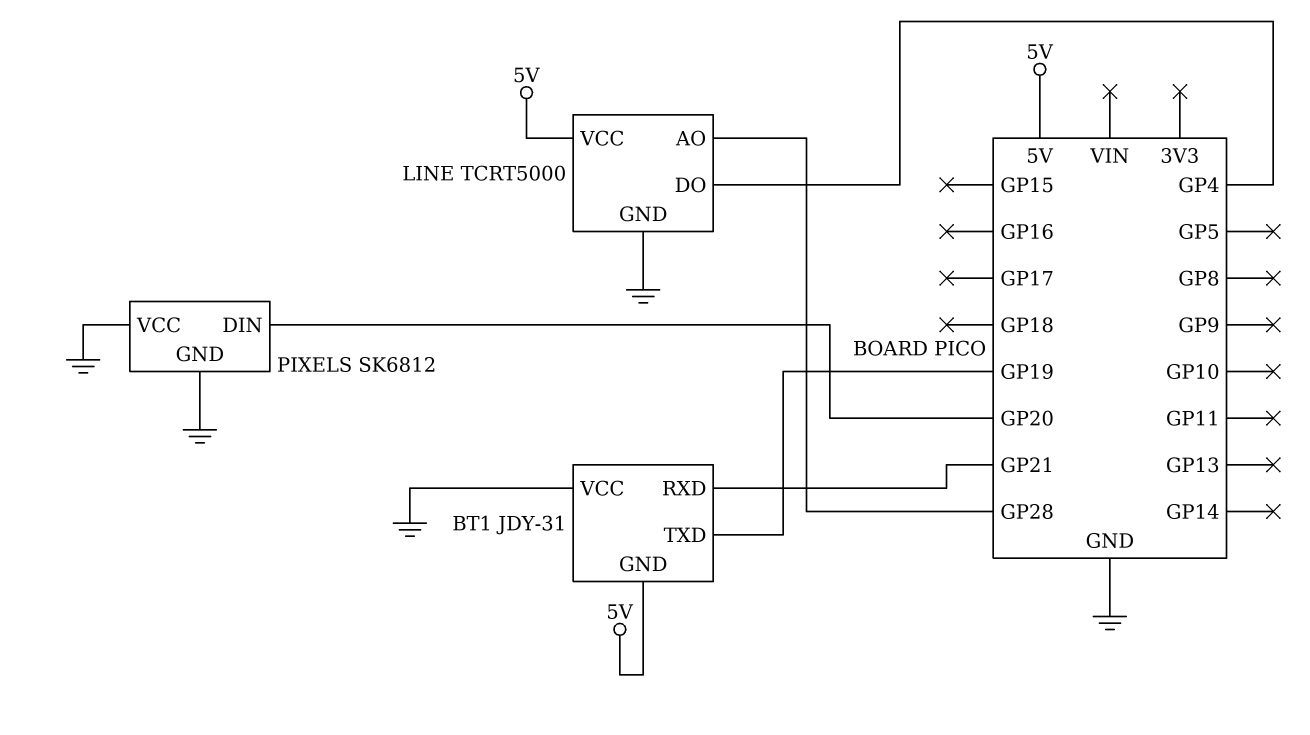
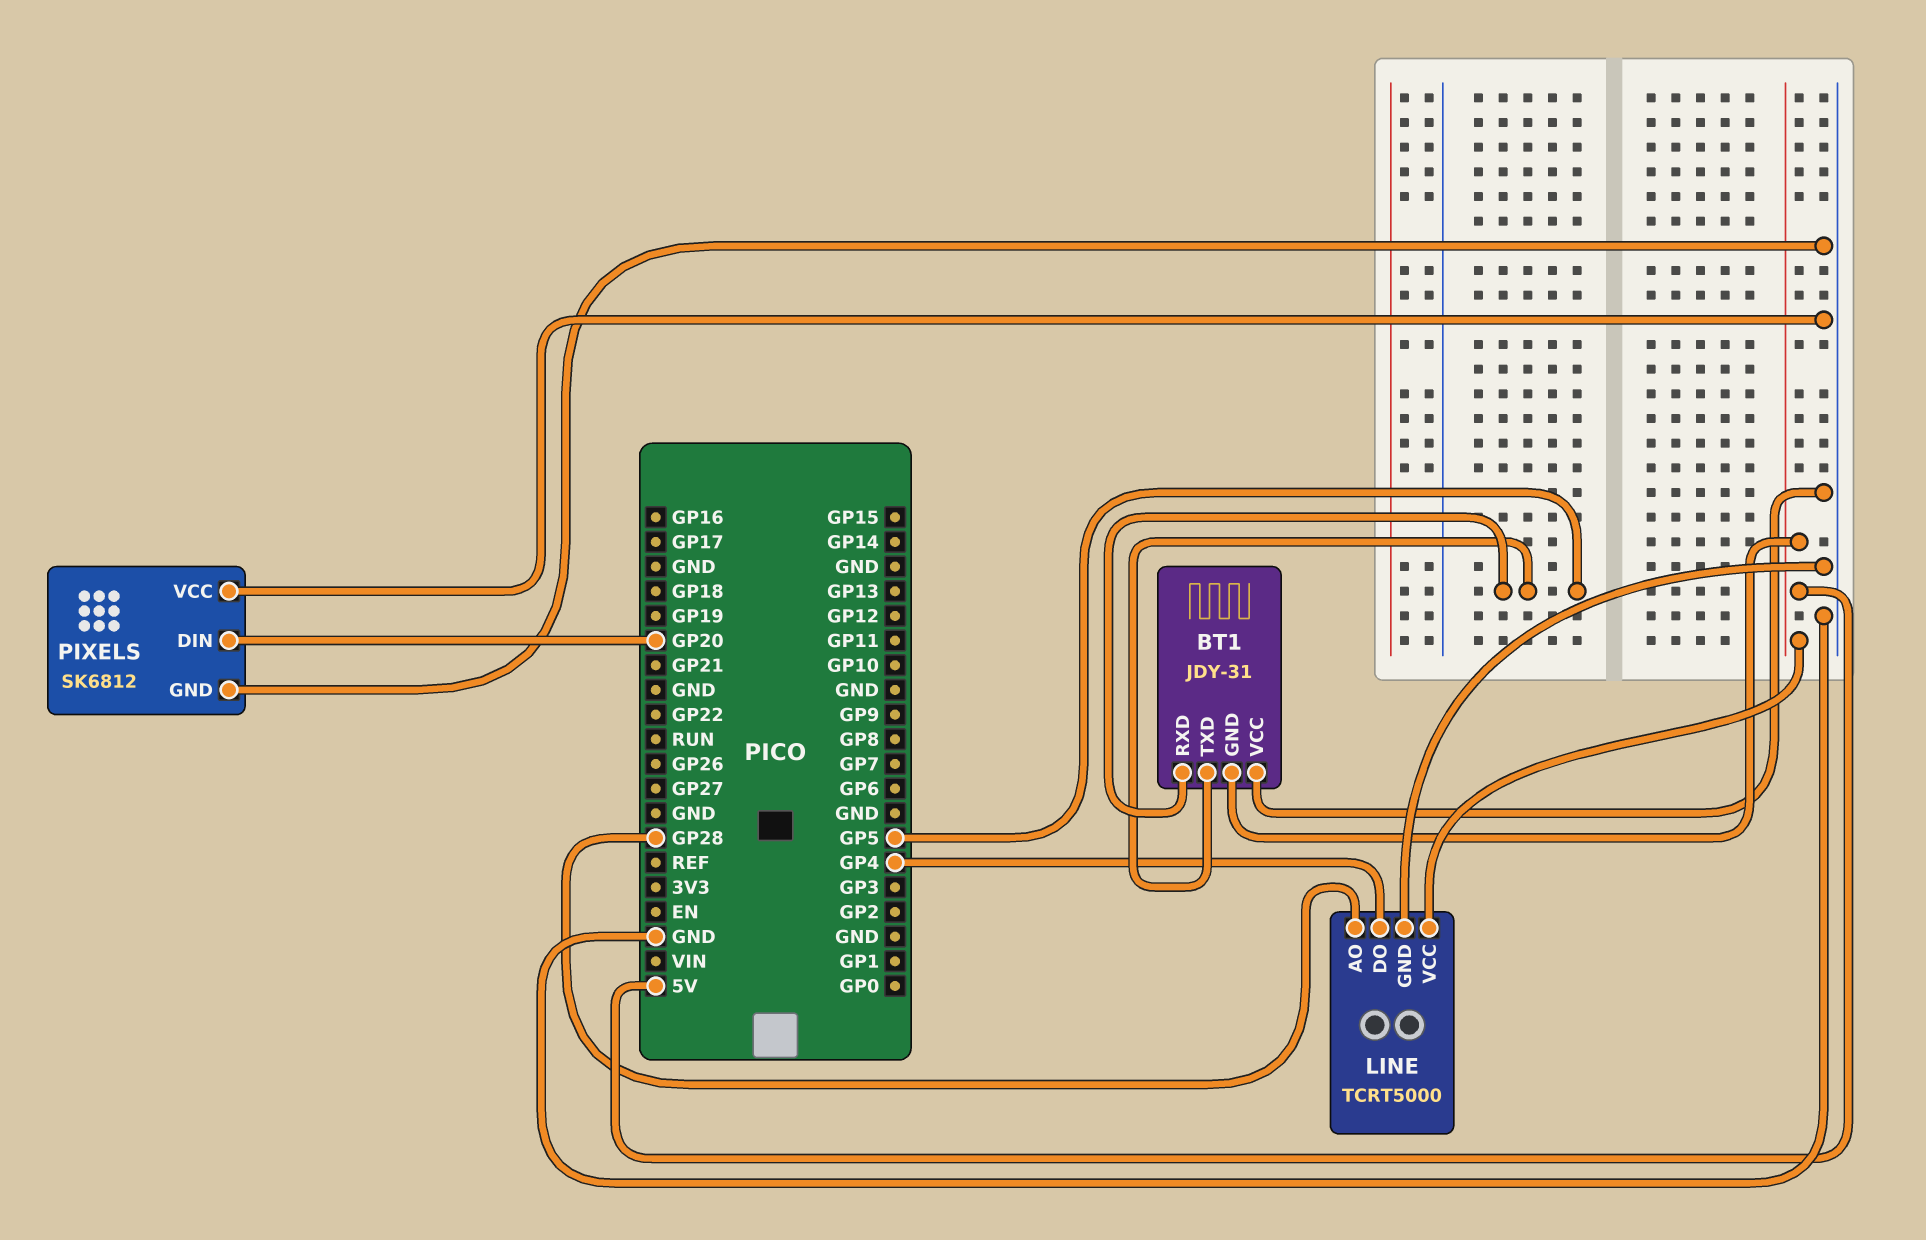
BT1 pin RXD: GP21 -> GP5
BT1 pin TXD: GP19 -> GP5

